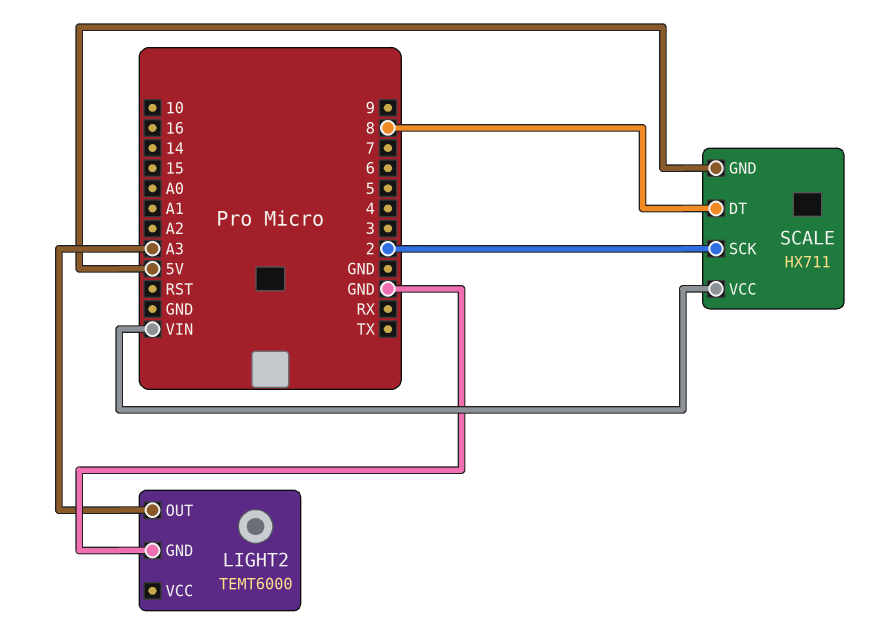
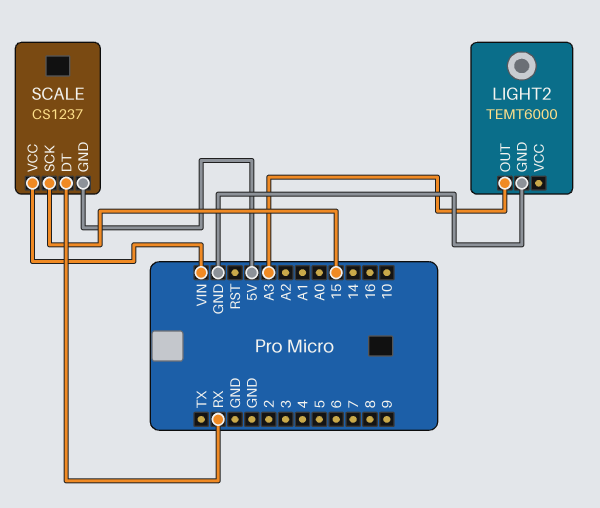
SCALE: HX711 -> CS1237
SCALE pin DT: 8 -> RX
SCALE pin SCK: 2 -> 15

